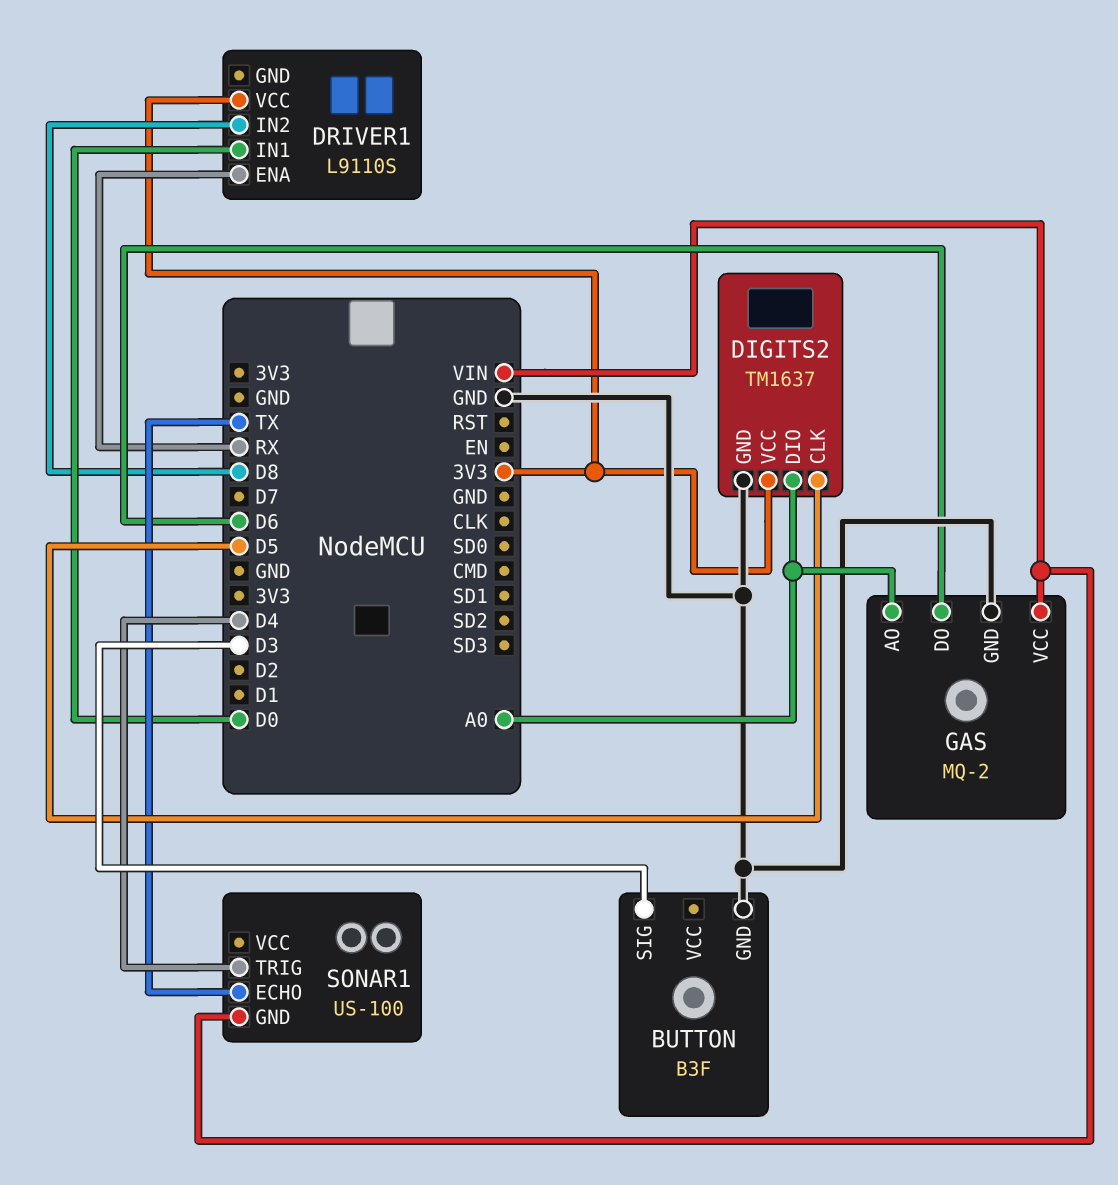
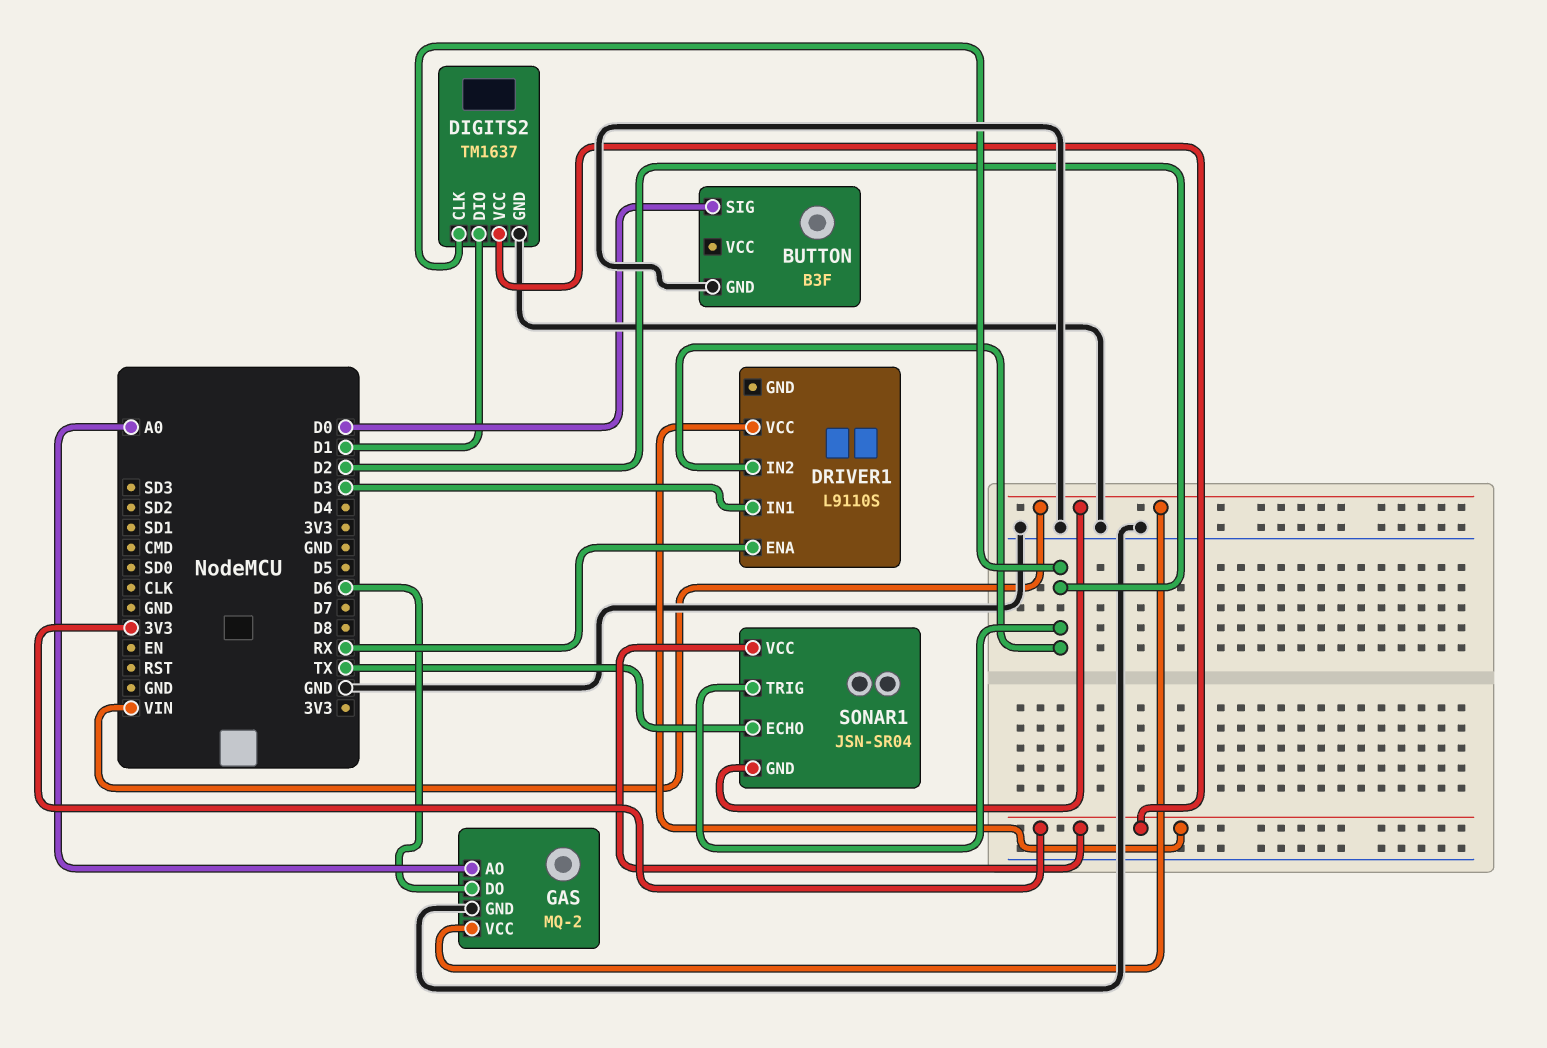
BUTTON pin SIG: D3 -> D0
DIGITS2 pin CLK: D5 -> D2
DIGITS2 pin DIO: A0 -> D1
DRIVER1 pin IN1: D0 -> D3
DRIVER1 pin IN2: D8 -> D2
SONAR1: US-100 -> JSN-SR04
SONAR1 pin TRIG: D4 -> D2
SONAR1 pin VCC: none -> 3V3

